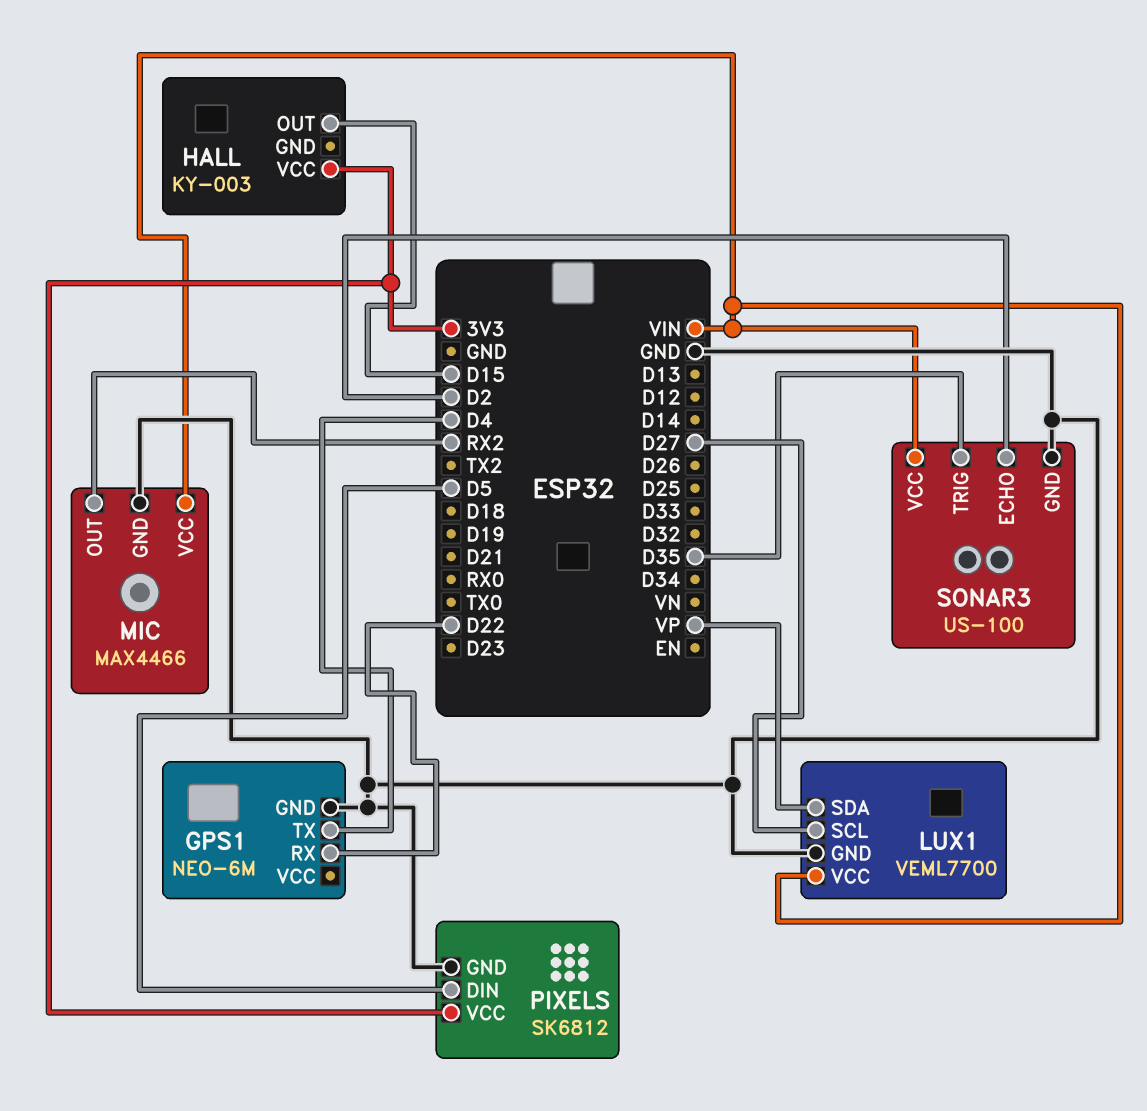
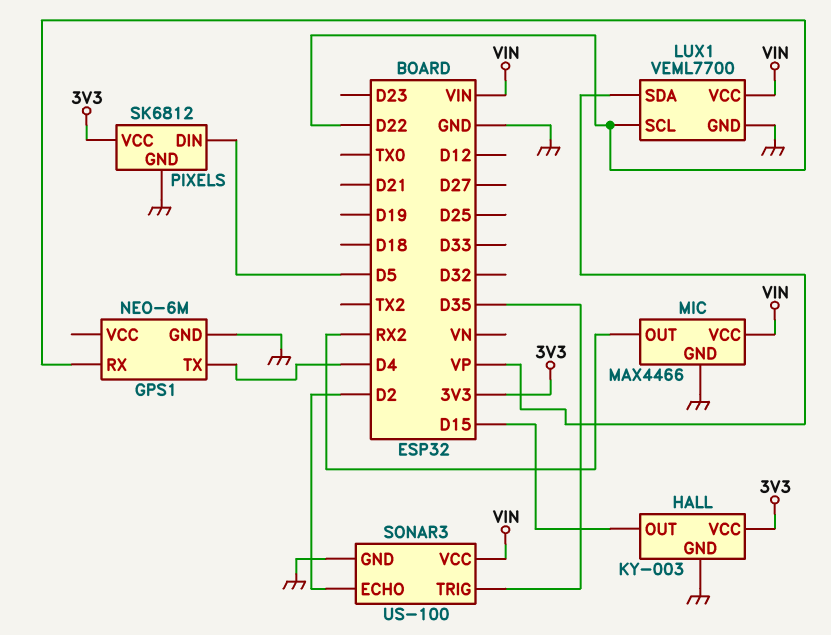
HALL pin GND: none -> GND
LUX1 pin SCL: D27 -> D22

